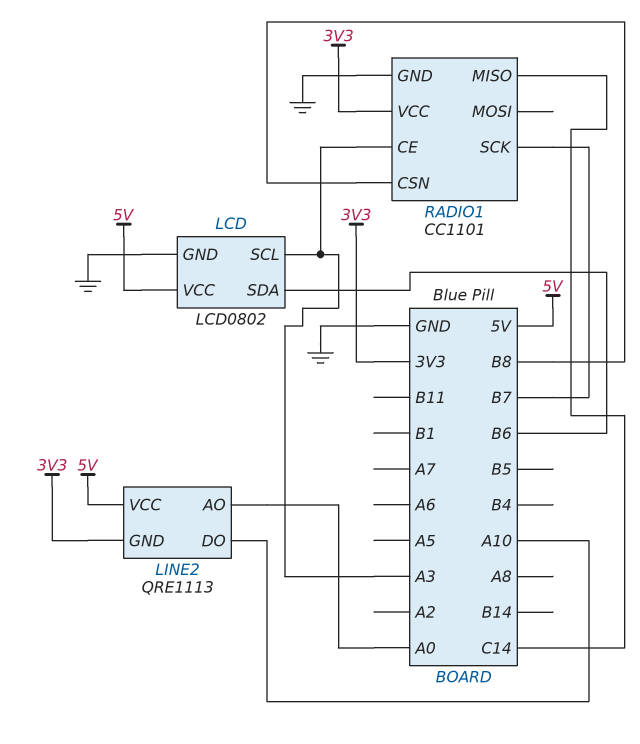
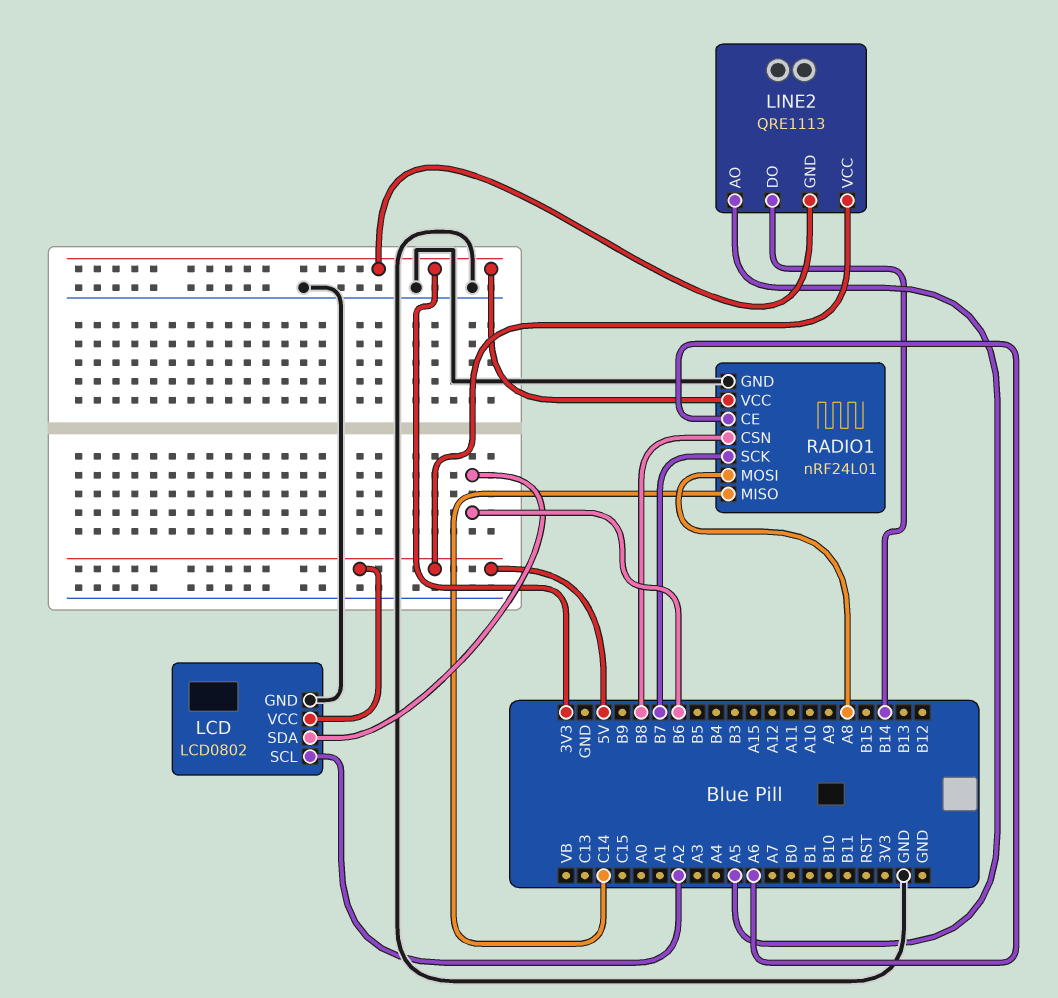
LCD pin SCL: A3 -> A2
LINE2 pin AO: A0 -> A5
LINE2 pin DO: A10 -> B14
RADIO1: CC1101 -> nRF24L01
RADIO1 pin CE: A3 -> A6
RADIO1 pin MOSI: none -> A8

